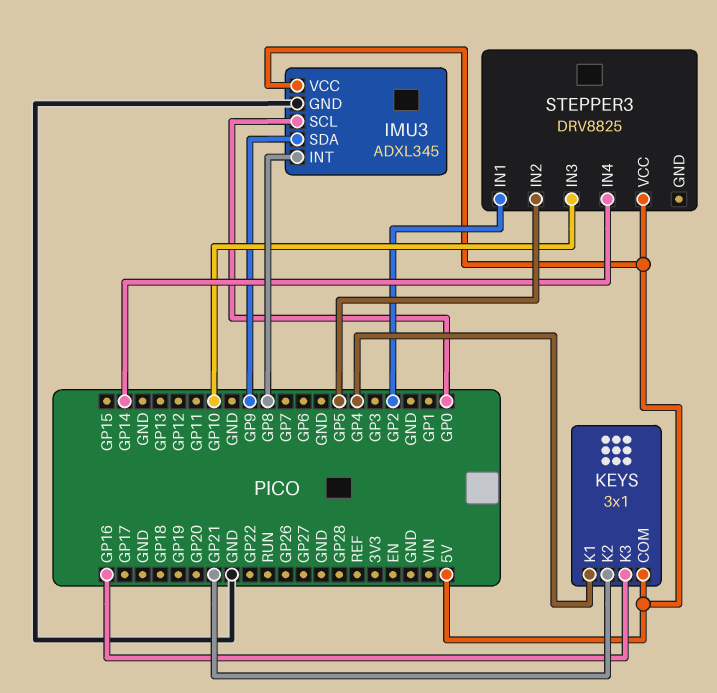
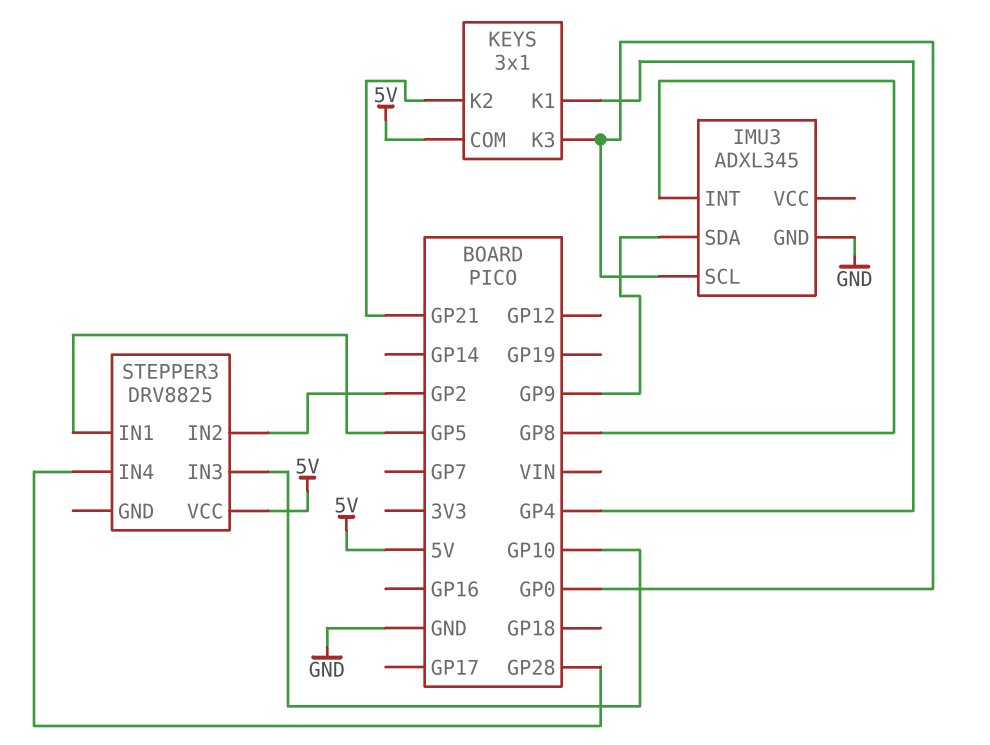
IMU3 pin VCC: 5V -> none
KEYS pin K3: GP16 -> GP0
STEPPER3 pin IN1: GP2 -> GP5
STEPPER3 pin IN2: GP5 -> GP2
STEPPER3 pin IN4: GP14 -> GP28

